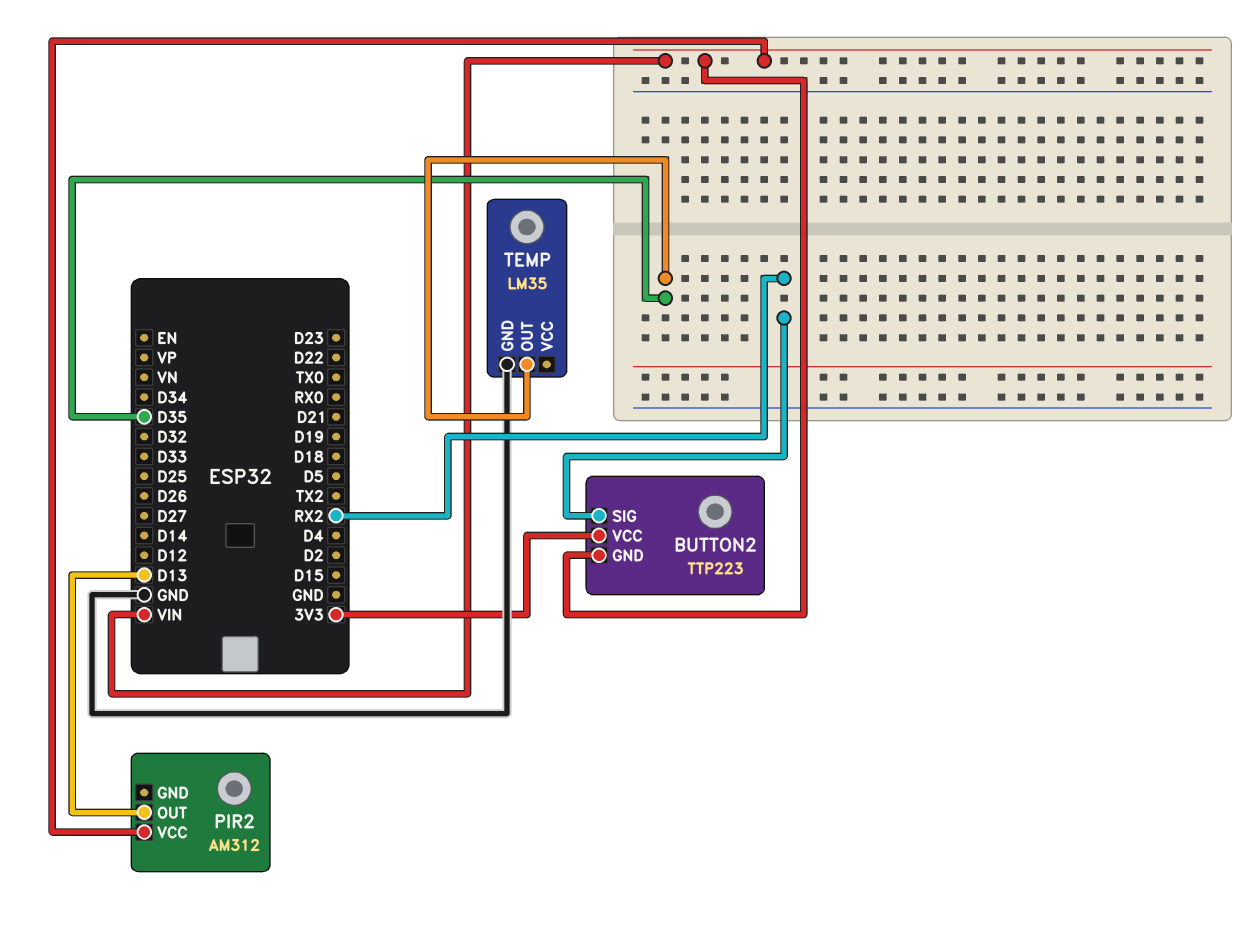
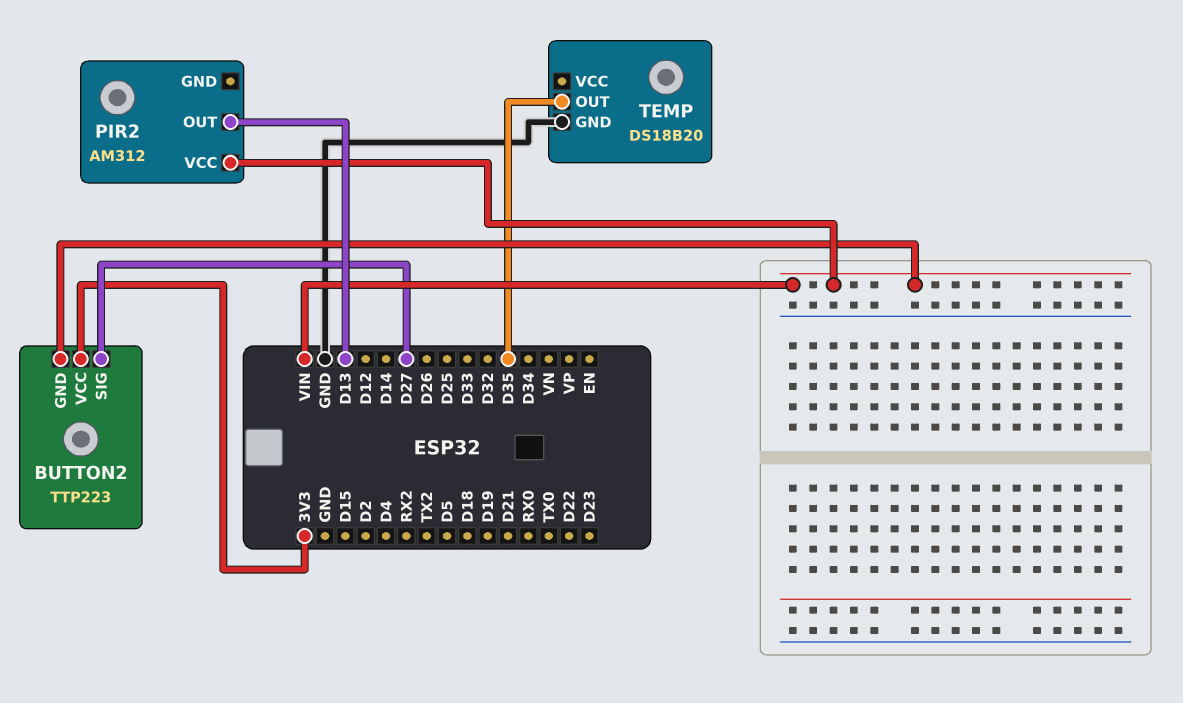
BUTTON2 pin SIG: RX2 -> D27
TEMP: LM35 -> DS18B20

